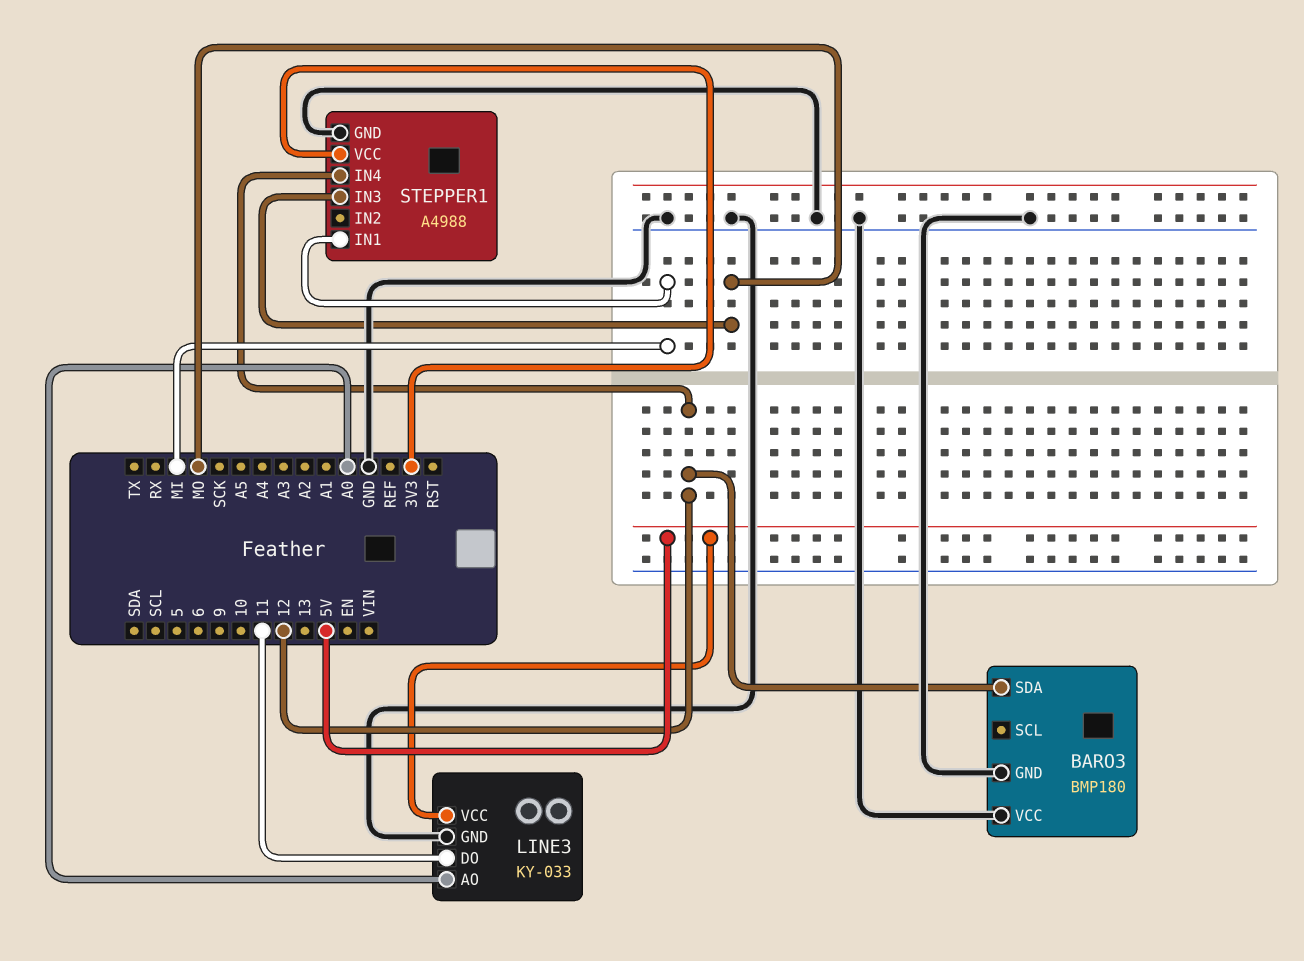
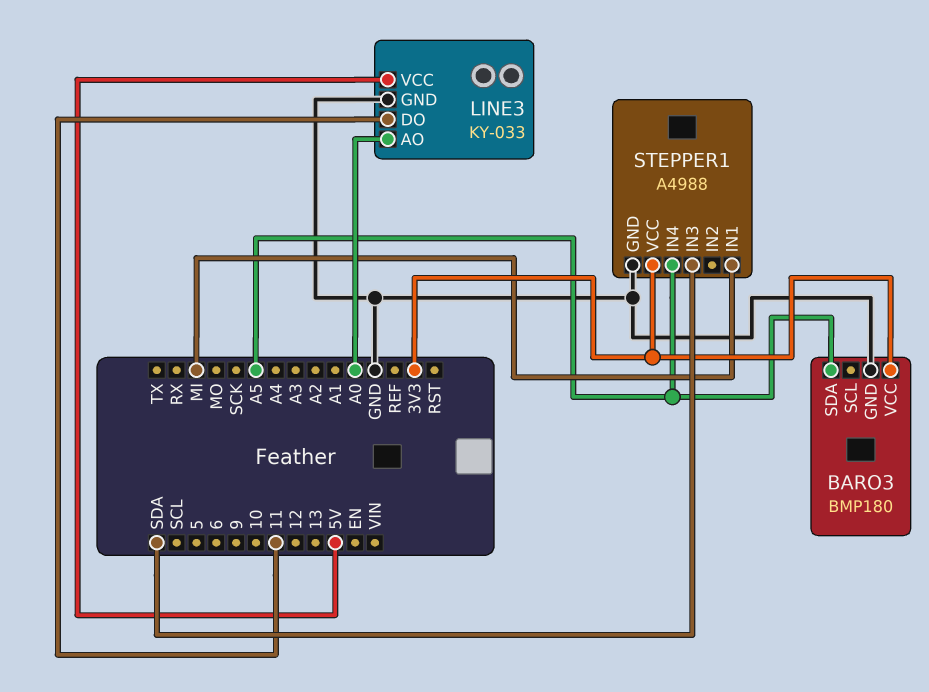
BARO3 pin SDA: 12 -> A5
BARO3 pin VCC: GND -> 3V3
STEPPER1 pin IN3: MO -> SDA
STEPPER1 pin IN4: 12 -> A5

